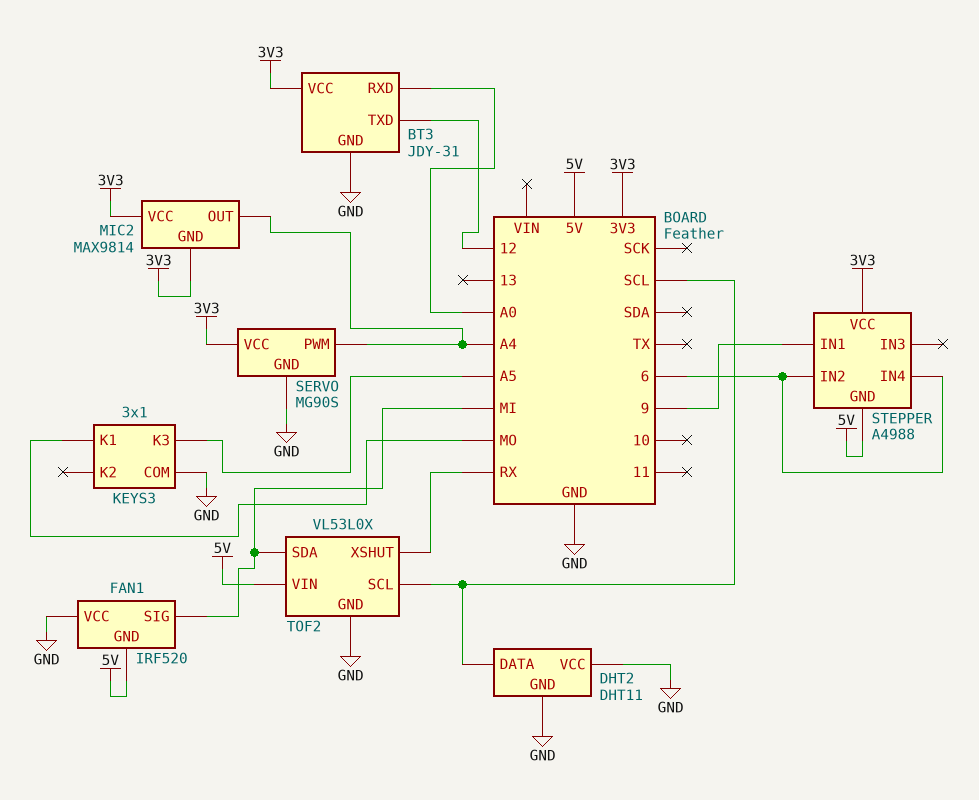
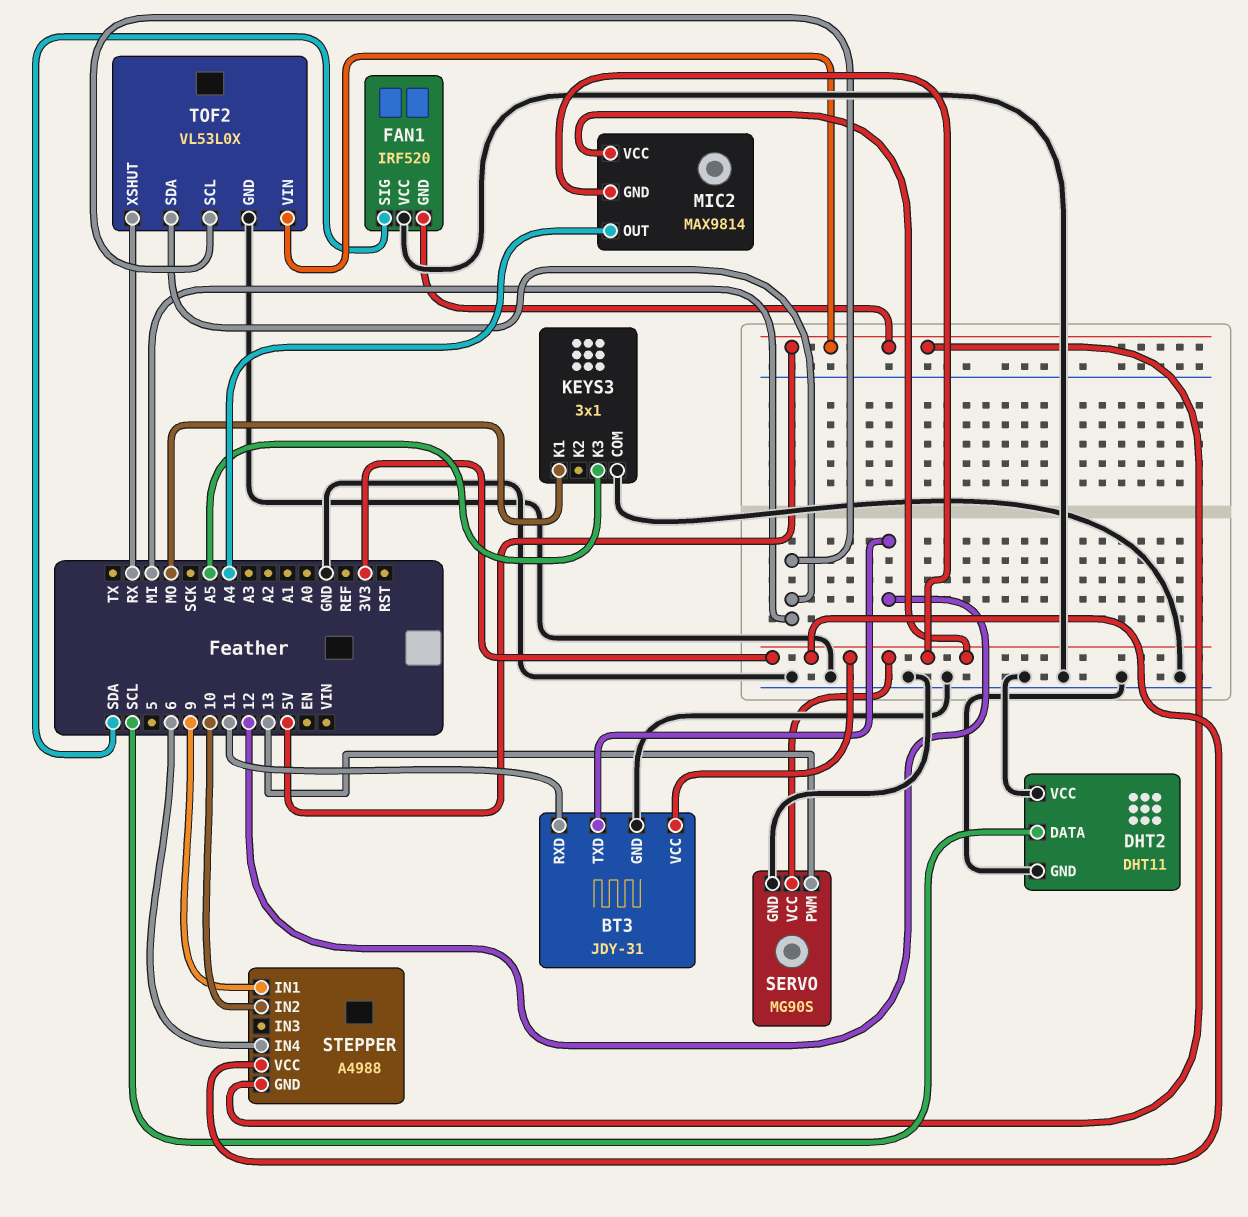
BT3 pin RXD: A0 -> 11
FAN1 pin SIG: MI -> SDA
SERVO pin PWM: A4 -> 13
STEPPER pin IN2: 6 -> 10
TOF2 pin SCL: SCL -> MI

